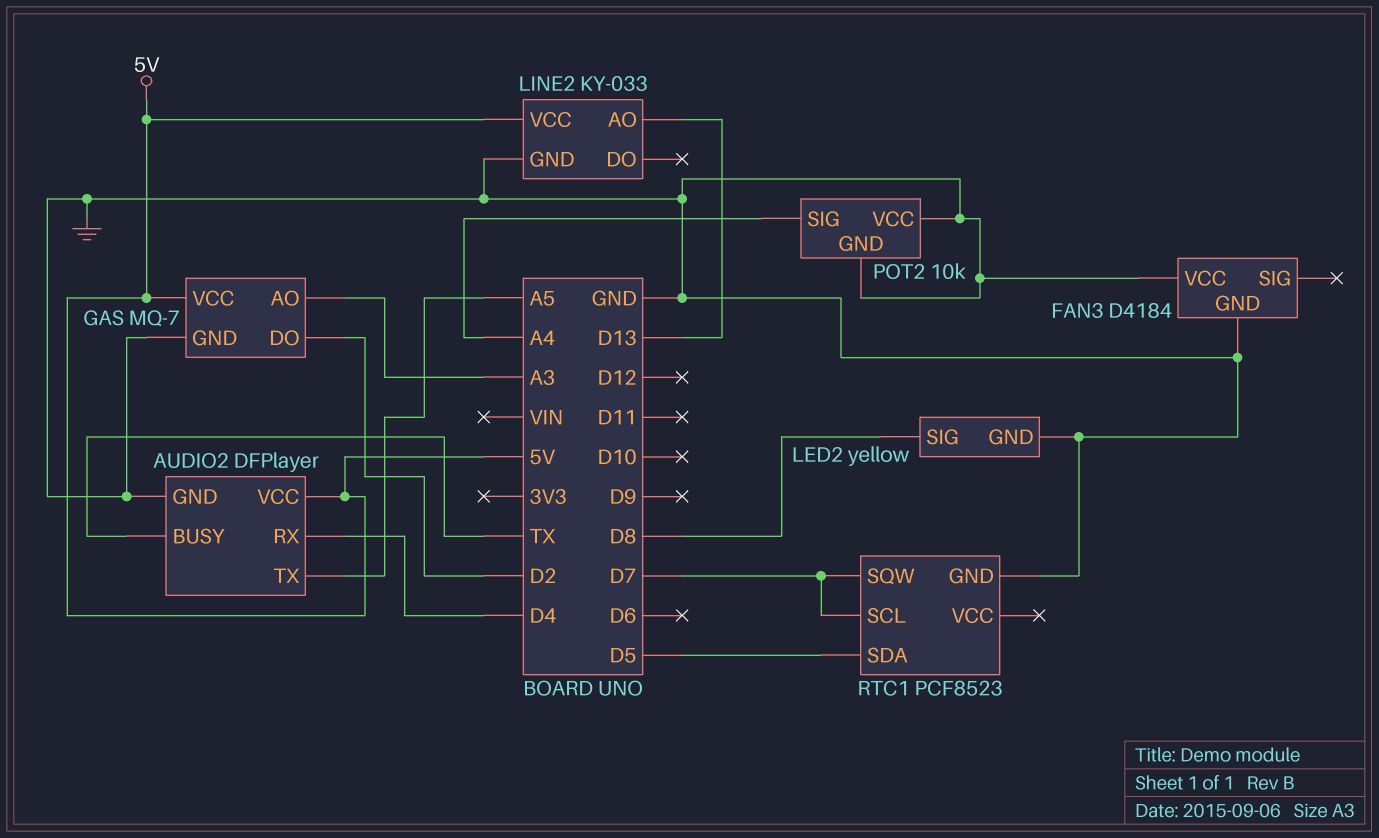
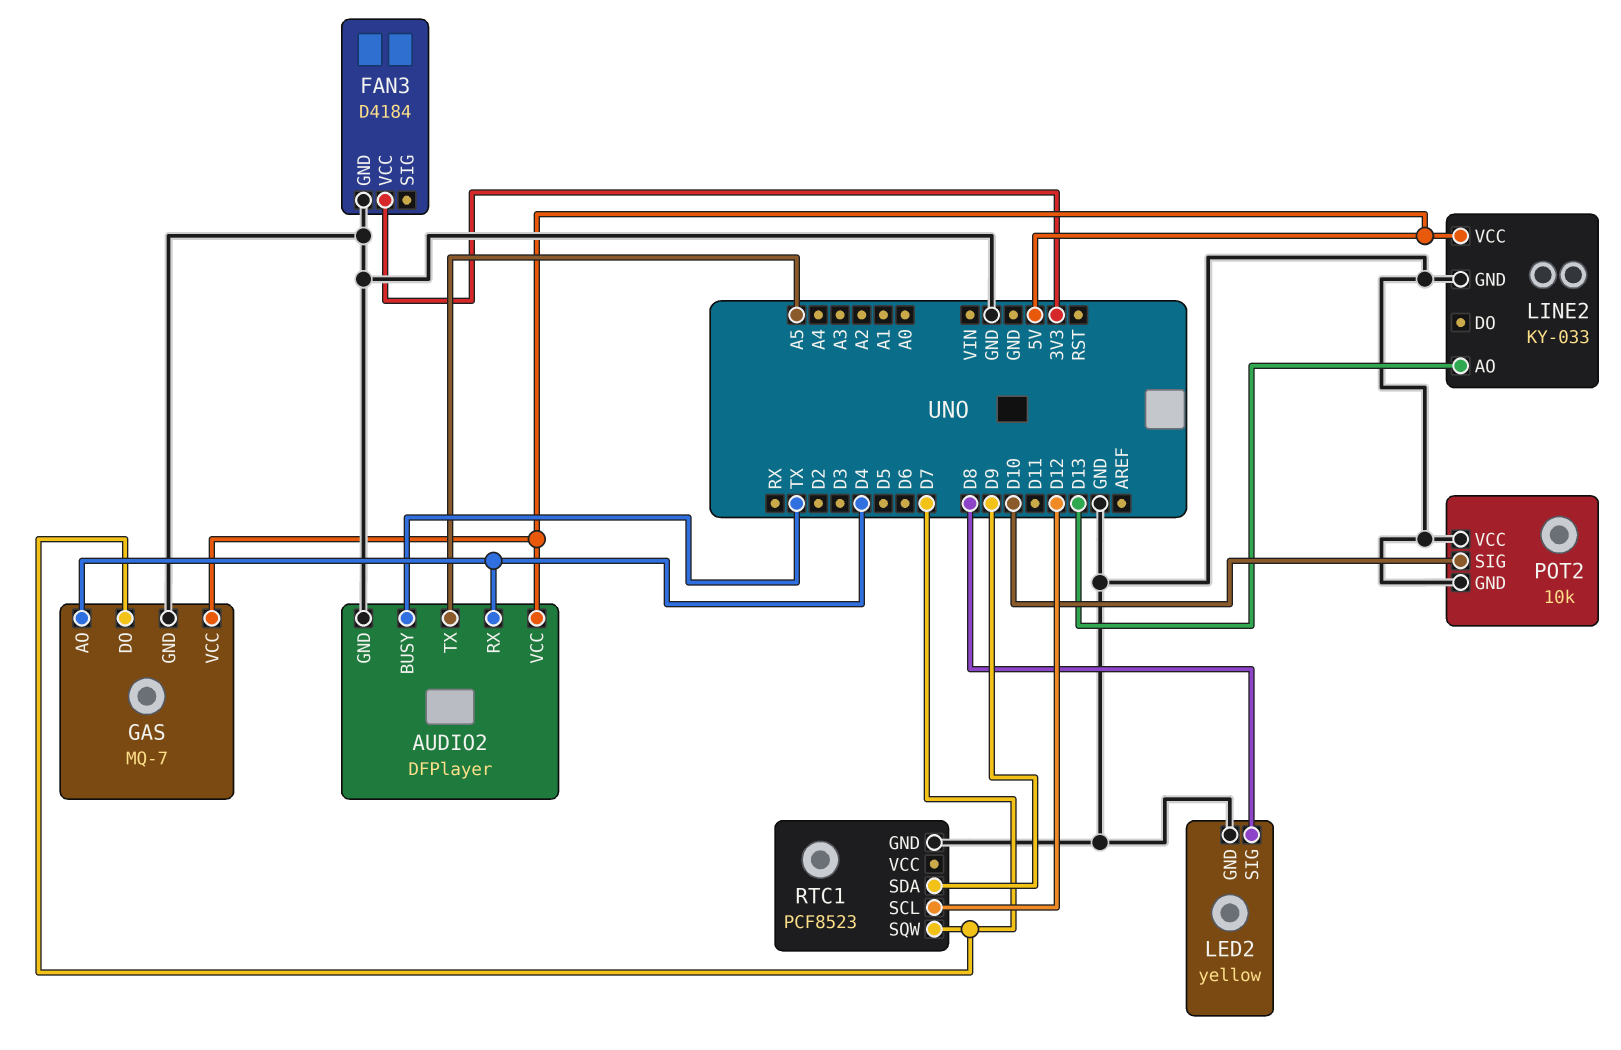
FAN3 pin VCC: GND -> 3V3
GAS pin AO: A3 -> D4
GAS pin DO: D2 -> D7
POT2 pin SIG: A4 -> D10
RTC1 pin SCL: D7 -> D12
RTC1 pin SDA: D5 -> D9

